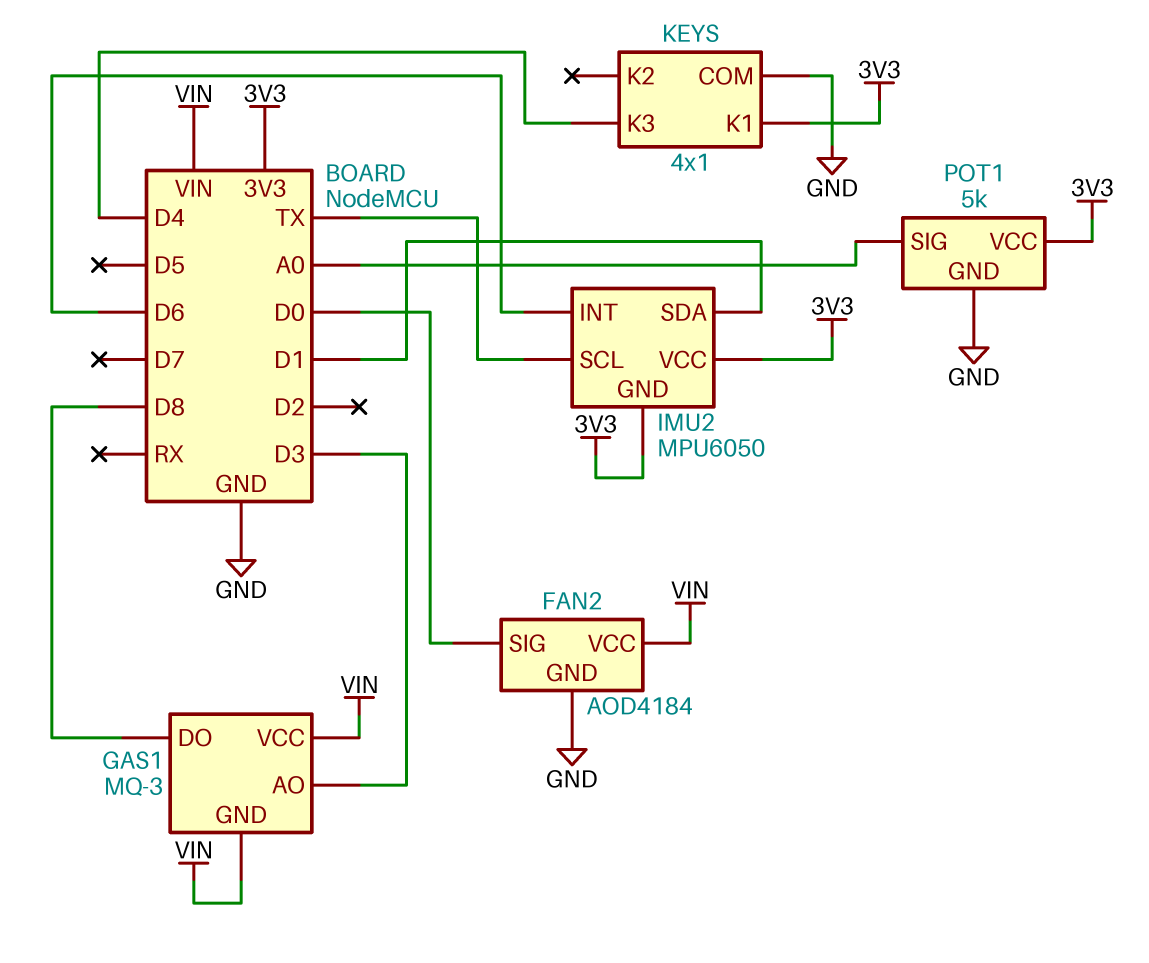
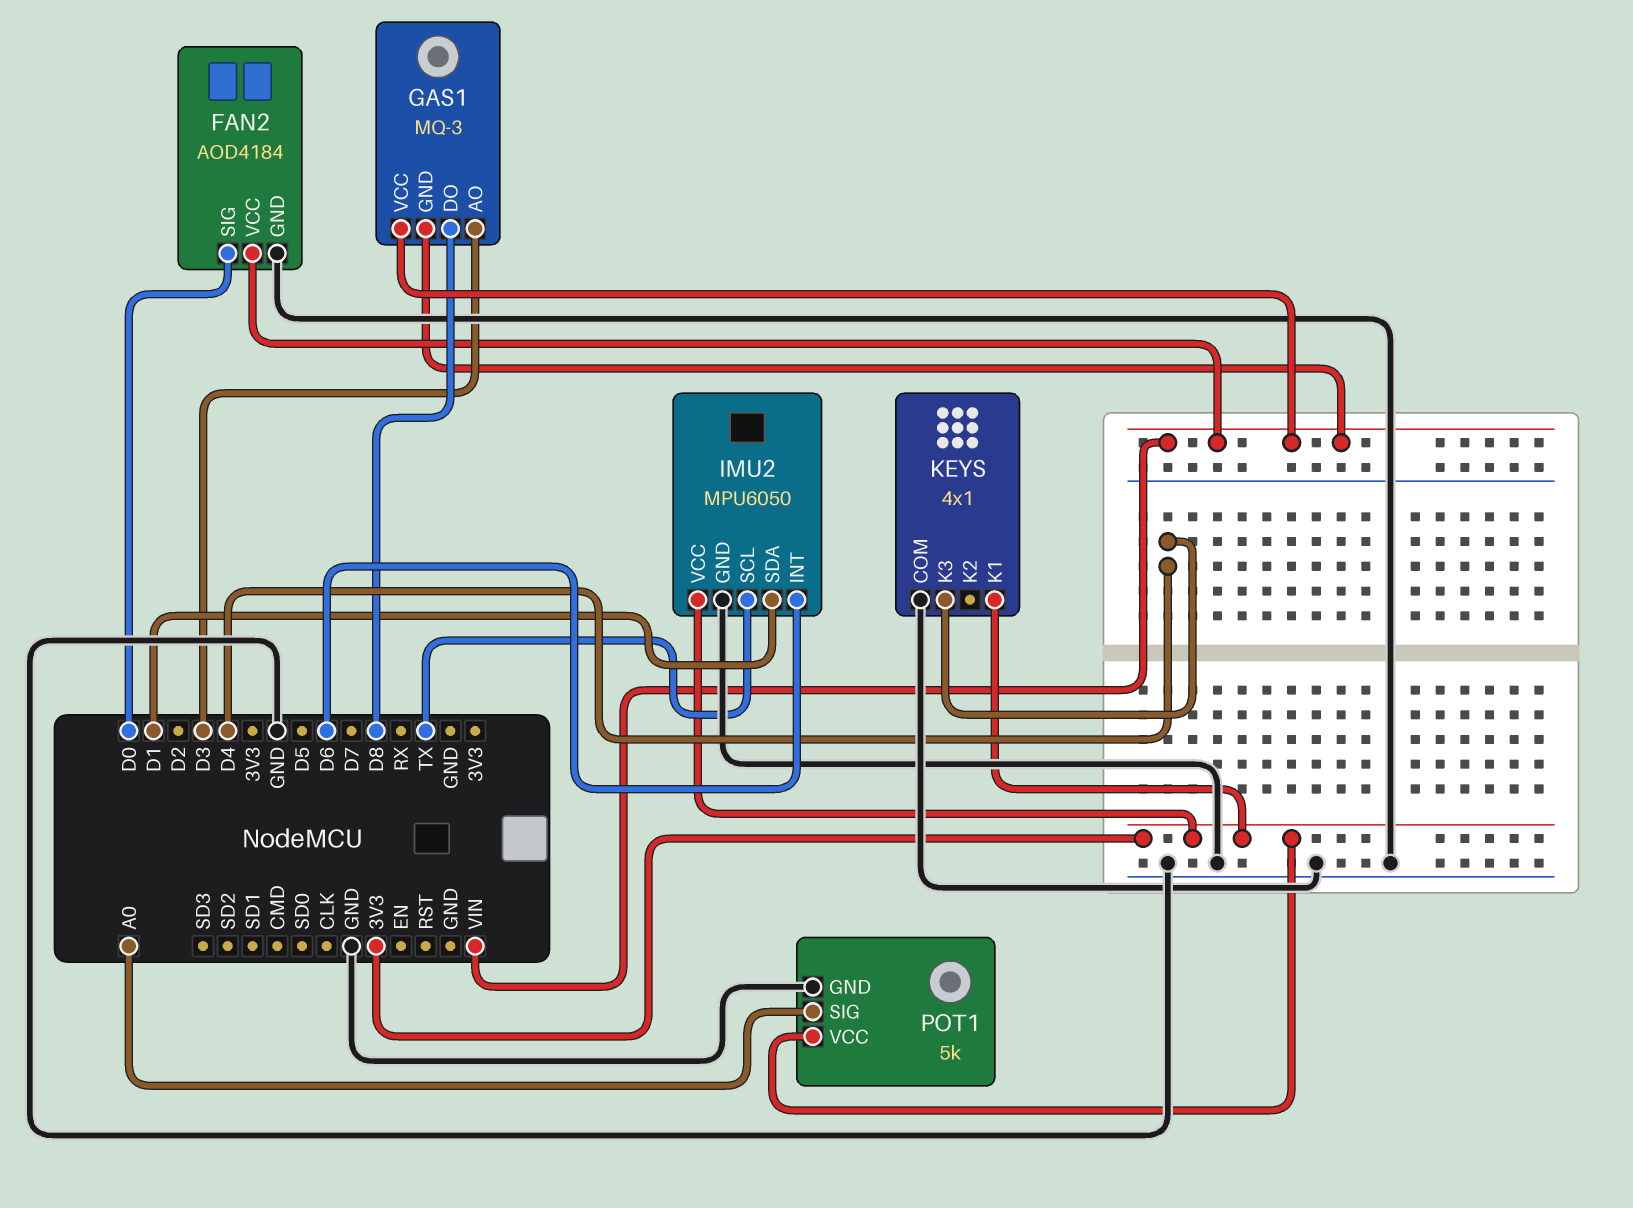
IMU2 pin GND: 3V3 -> GND

